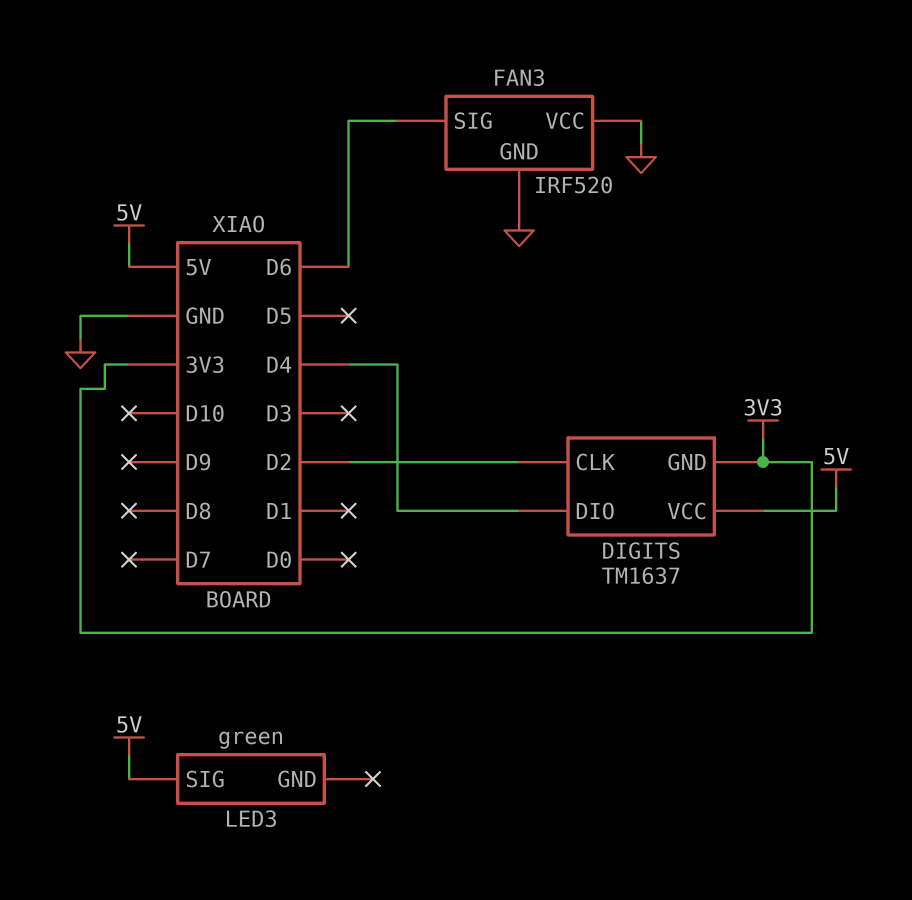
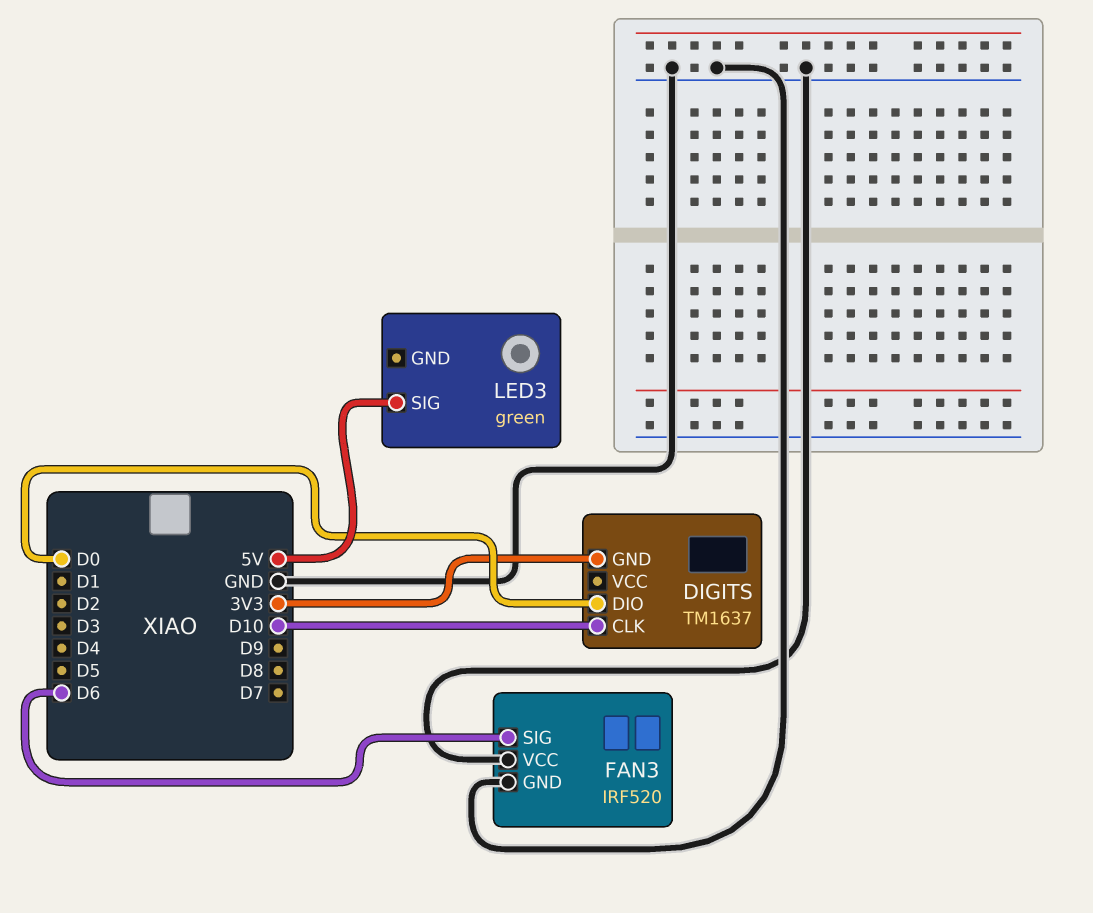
DIGITS pin CLK: D2 -> D10
DIGITS pin DIO: D4 -> D0
DIGITS pin VCC: 5V -> none

